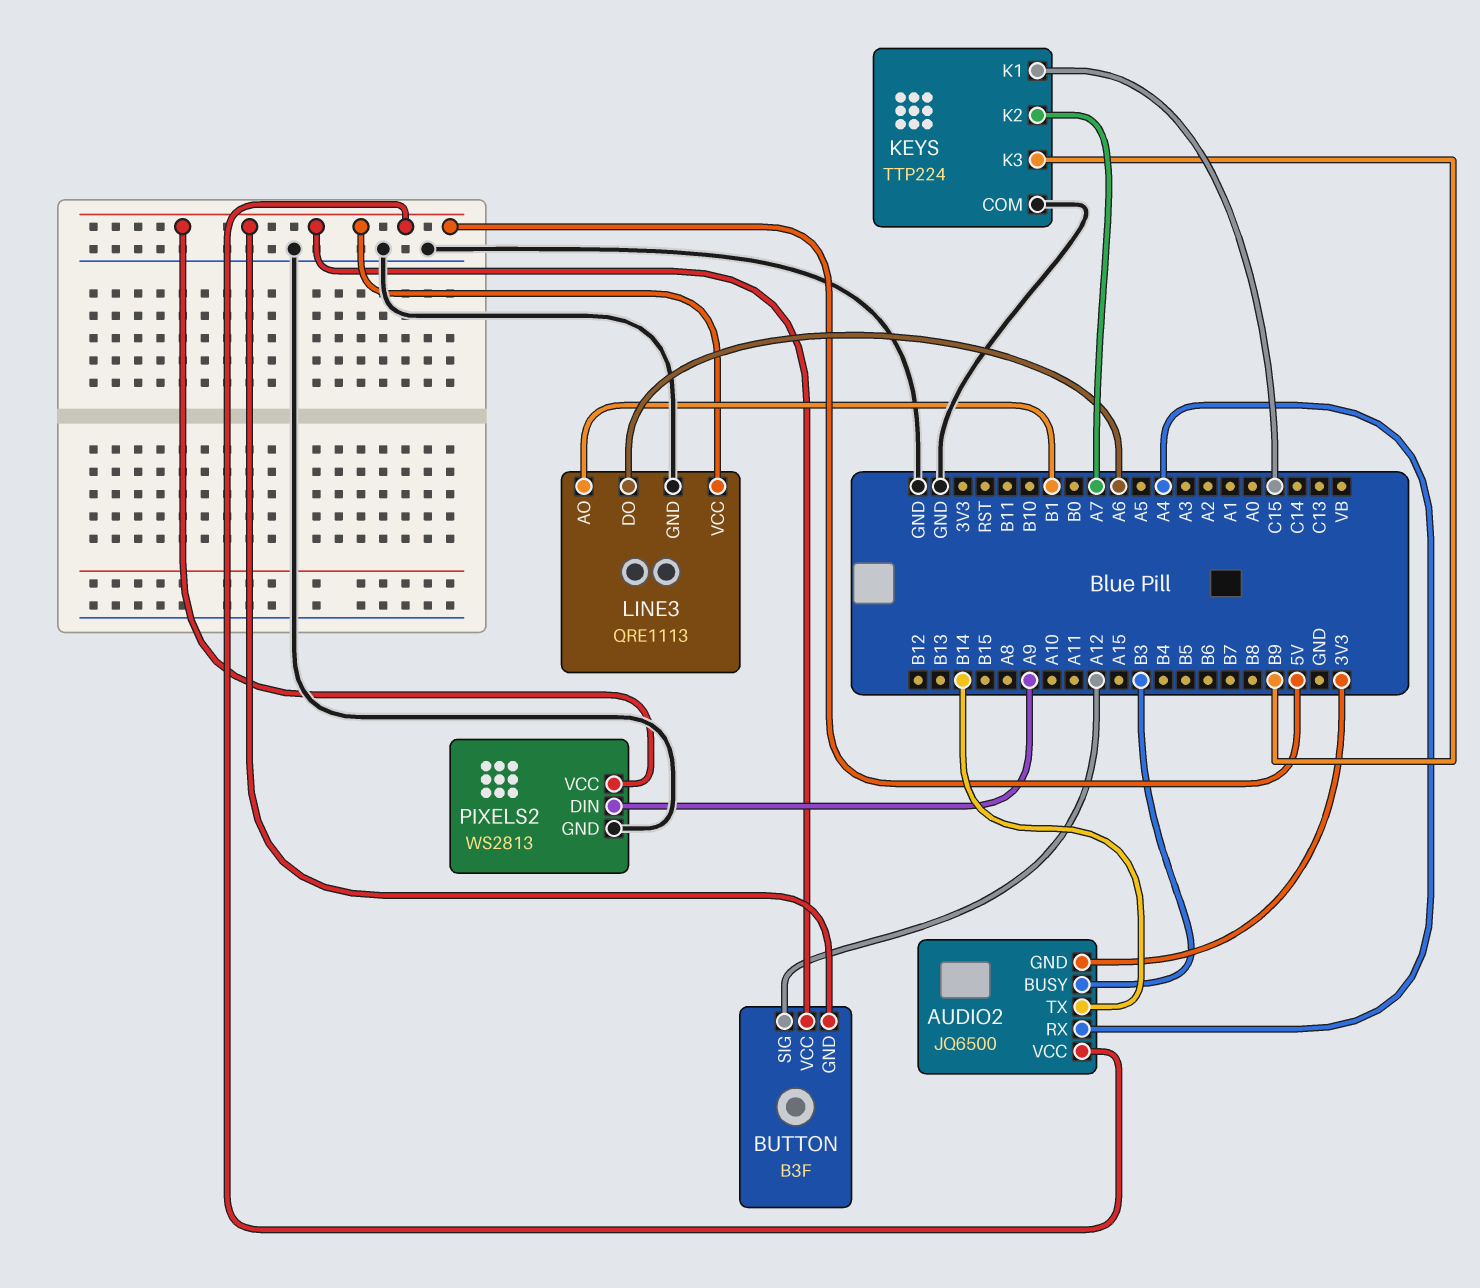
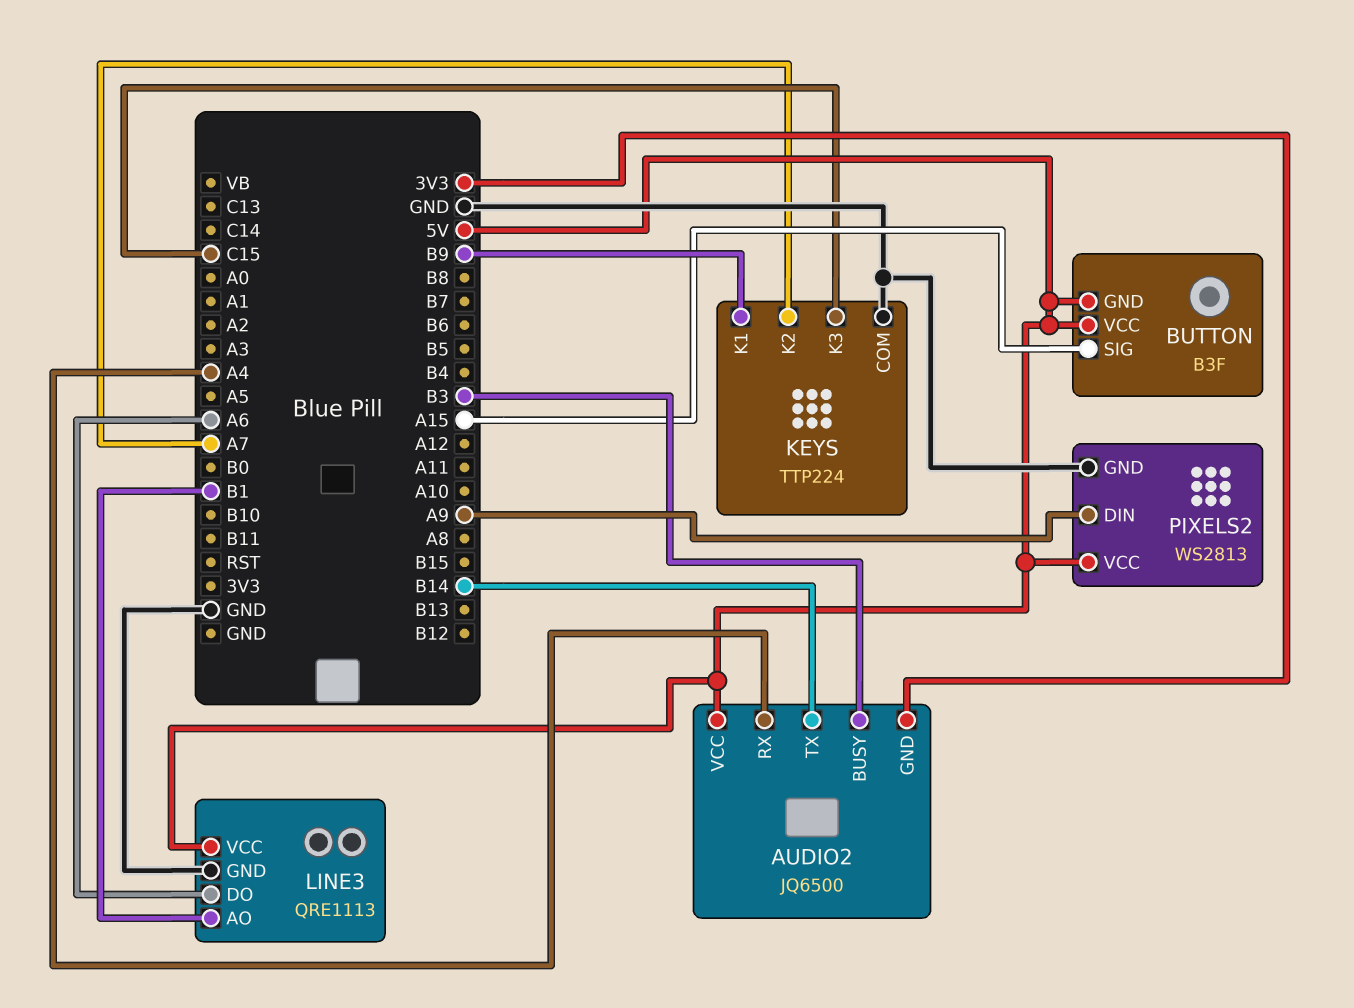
BUTTON pin SIG: A12 -> A15
KEYS pin K1: C15 -> B9
KEYS pin K3: B9 -> C15

